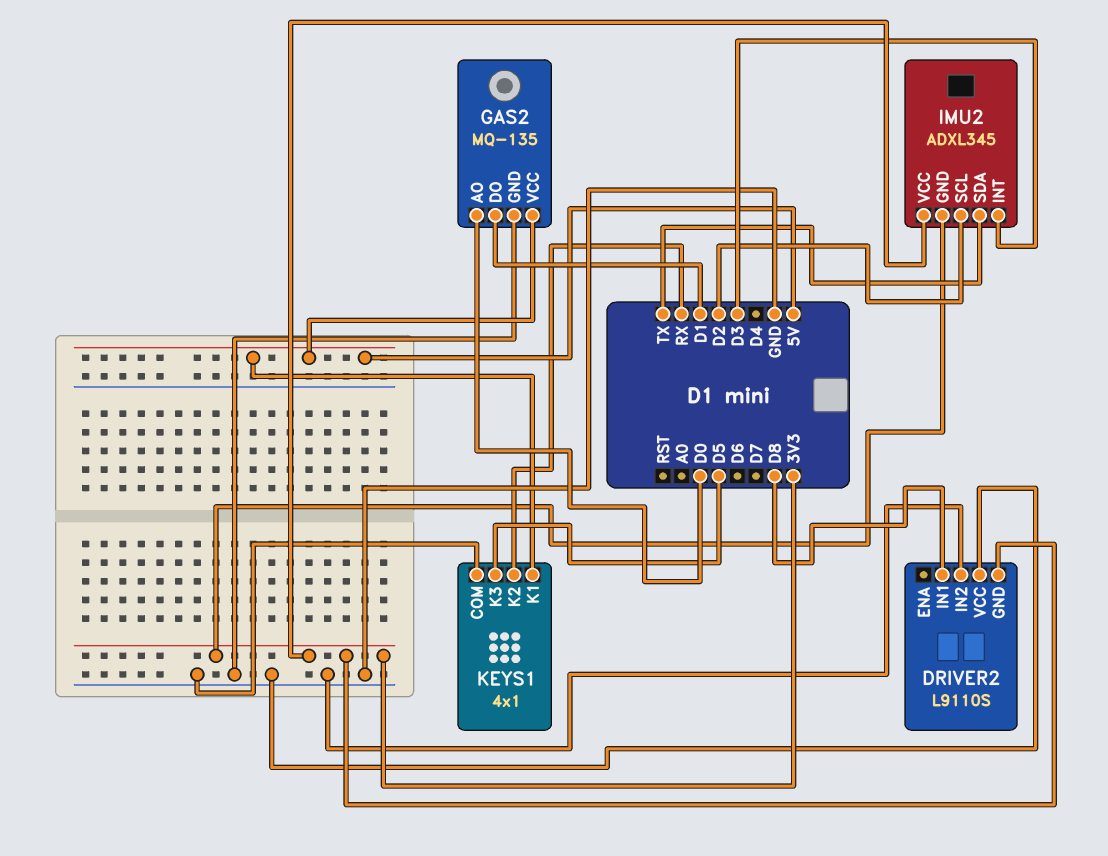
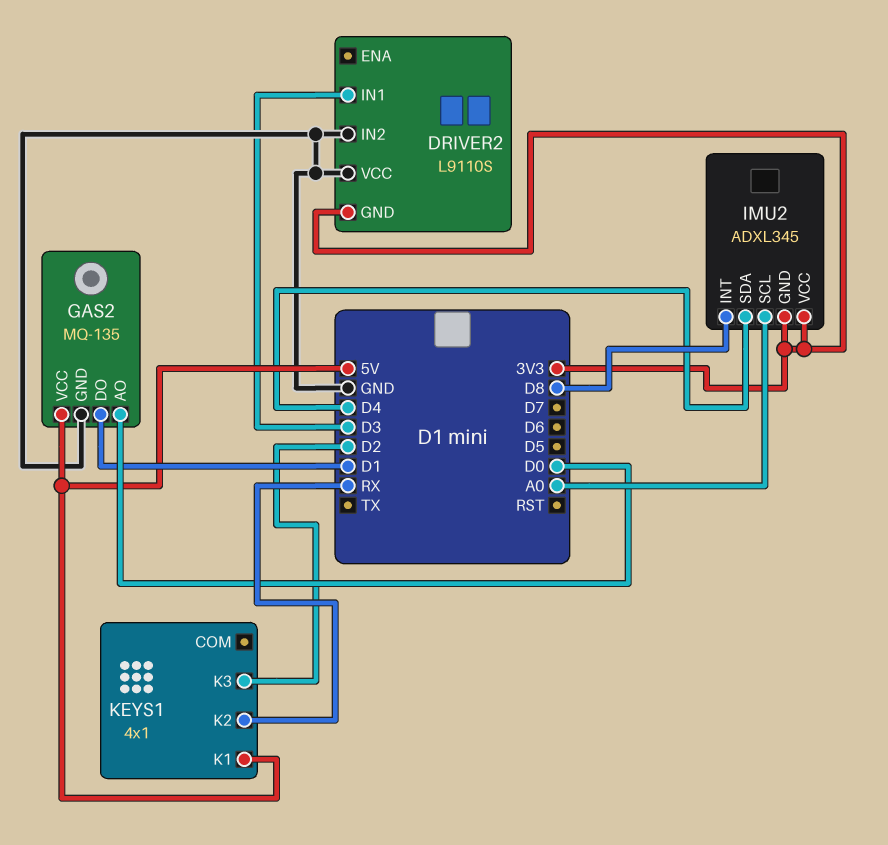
DRIVER2 pin IN1: D8 -> D3
IMU2 pin INT: D3 -> D8
IMU2 pin SCL: D2 -> A0
IMU2 pin SDA: TX -> D4
KEYS1 pin COM: GND -> none
KEYS1 pin K3: D5 -> D2

